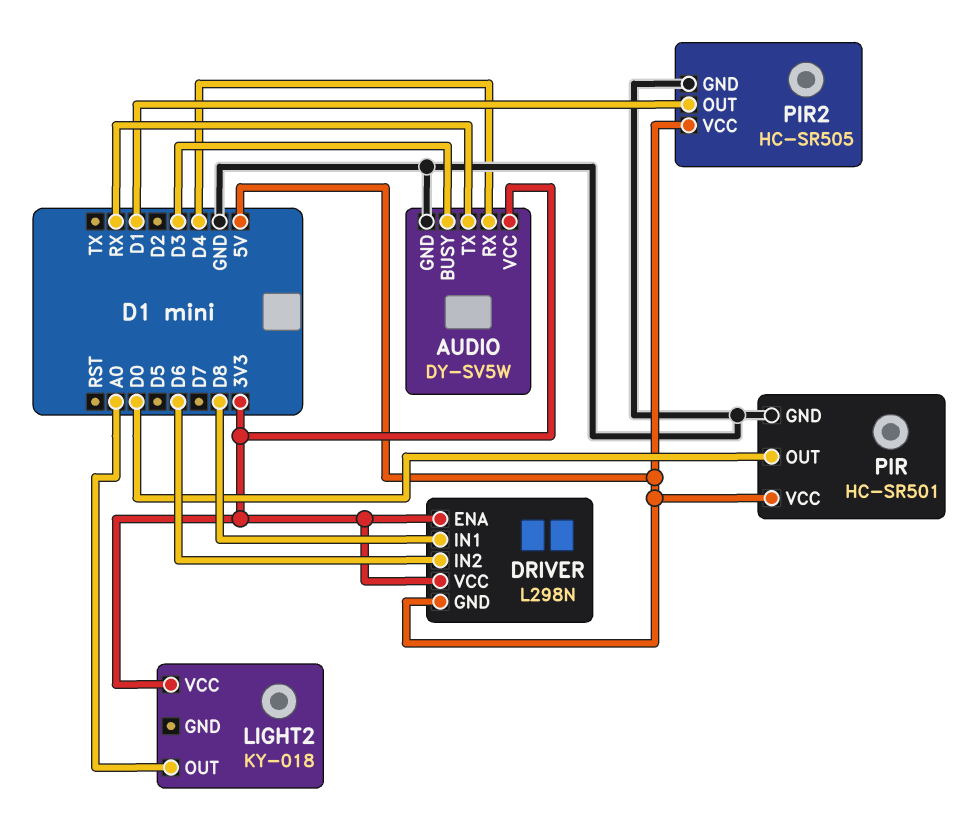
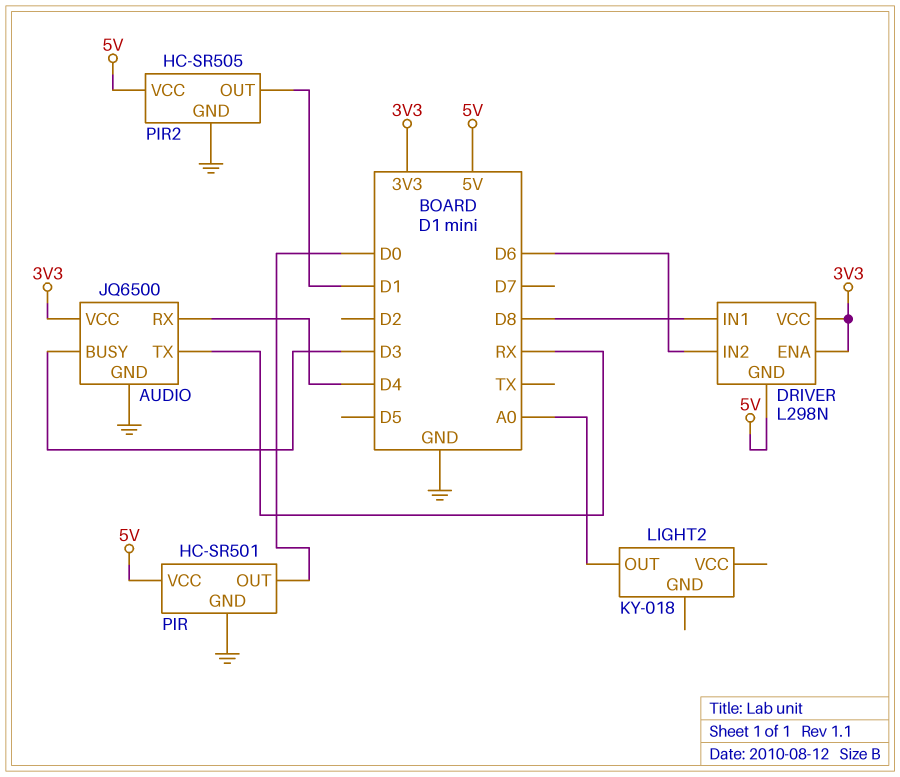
AUDIO: DY-SV5W -> JQ6500
LIGHT2 pin VCC: 3V3 -> none

